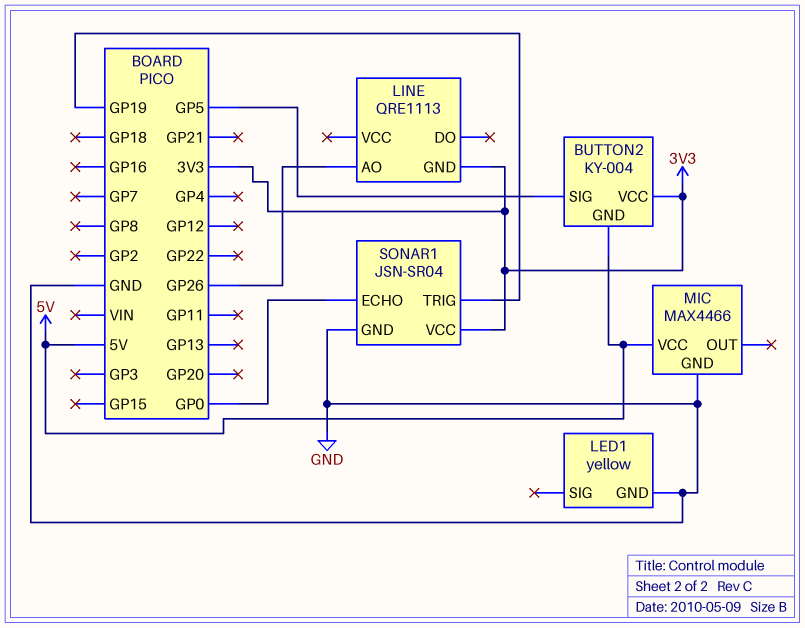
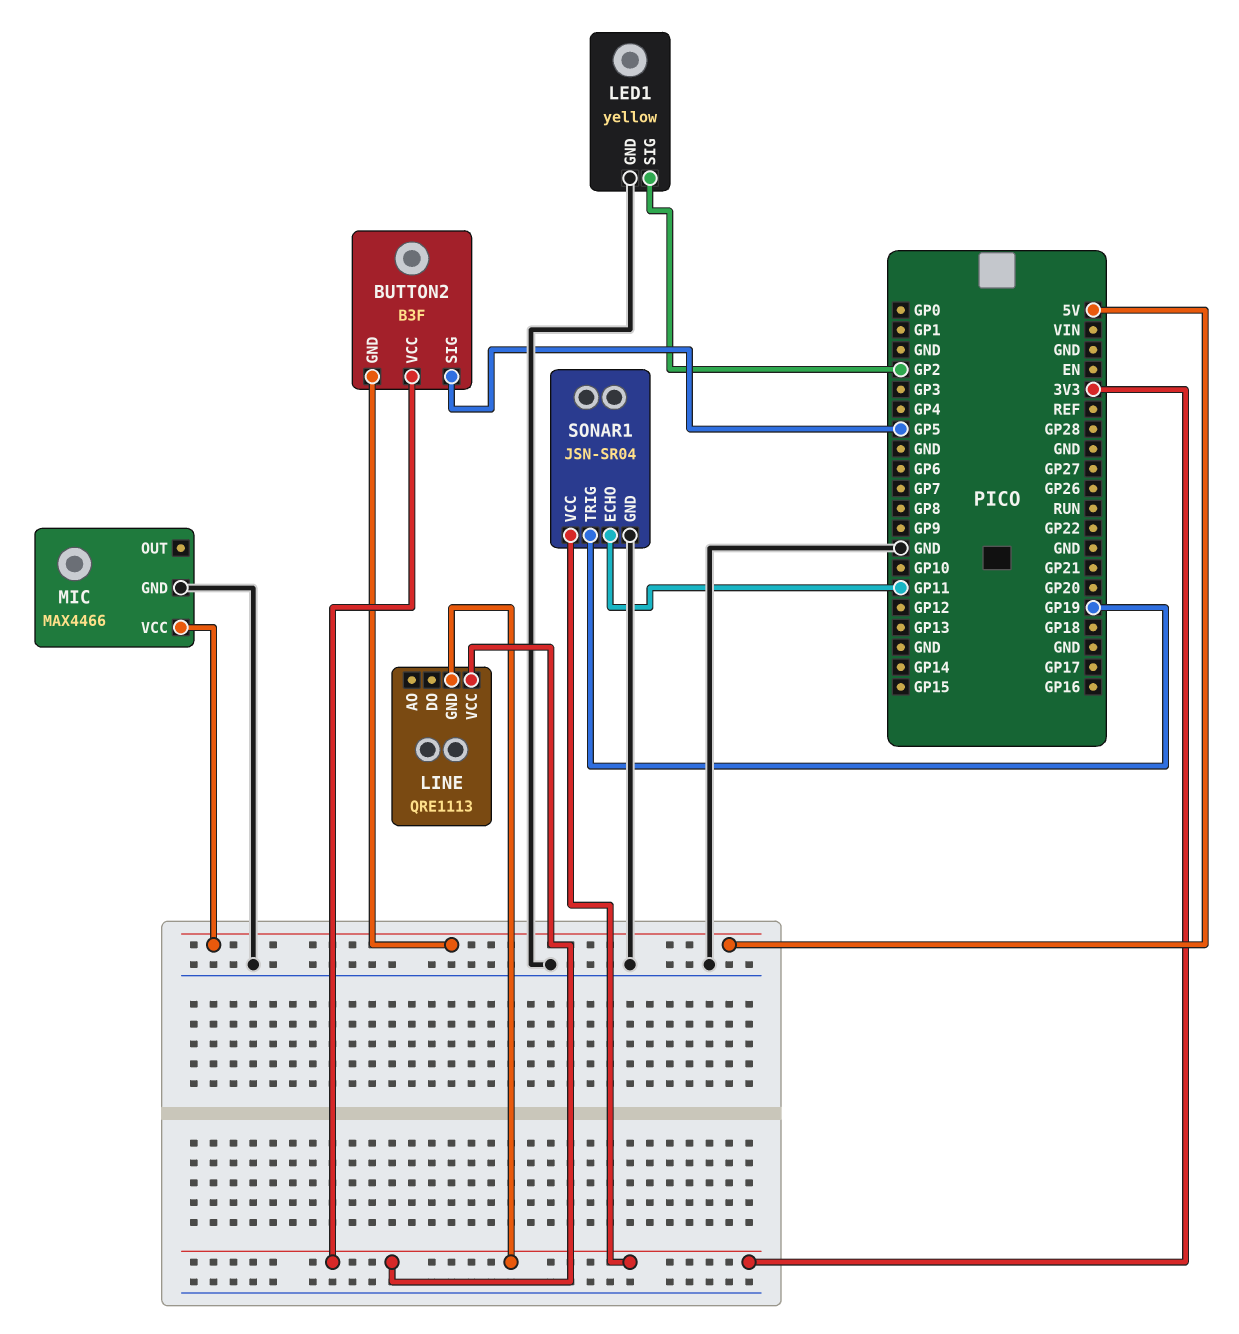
BUTTON2: KY-004 -> B3F
LED1 pin SIG: none -> GP2
LINE pin AO: GP26 -> none
LINE pin VCC: none -> 3V3
SONAR1 pin ECHO: GP0 -> GP11

